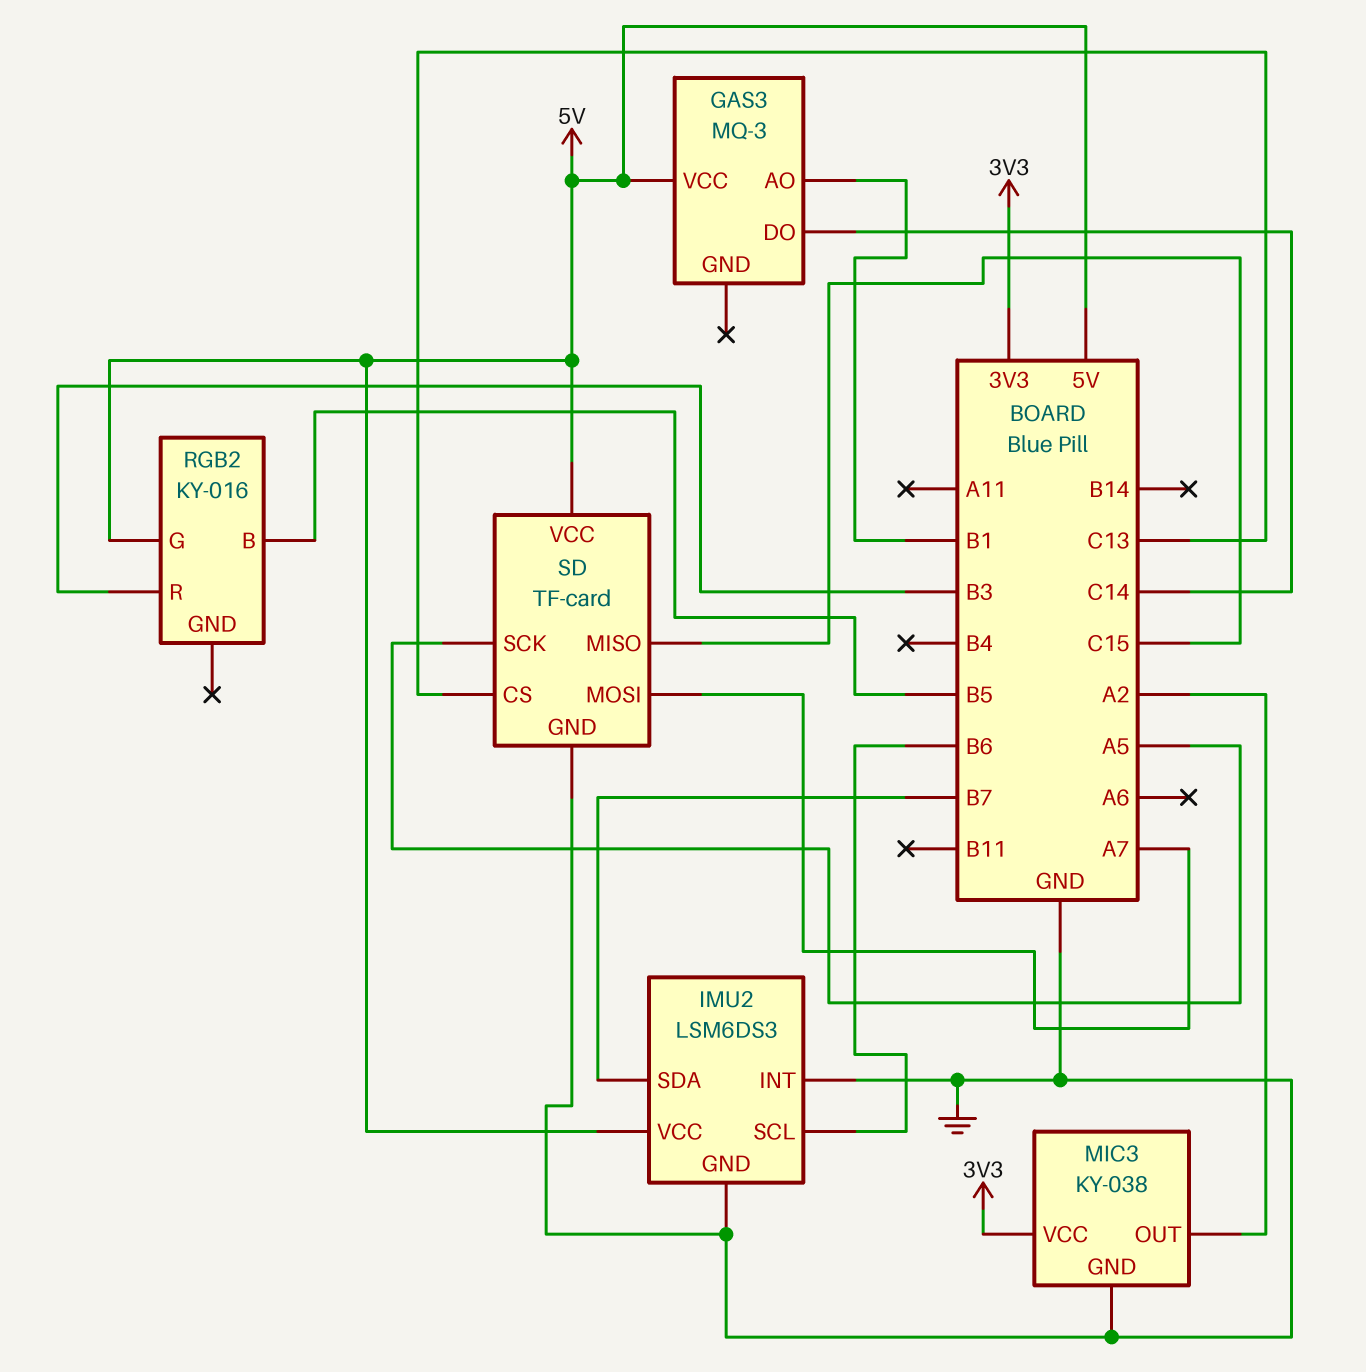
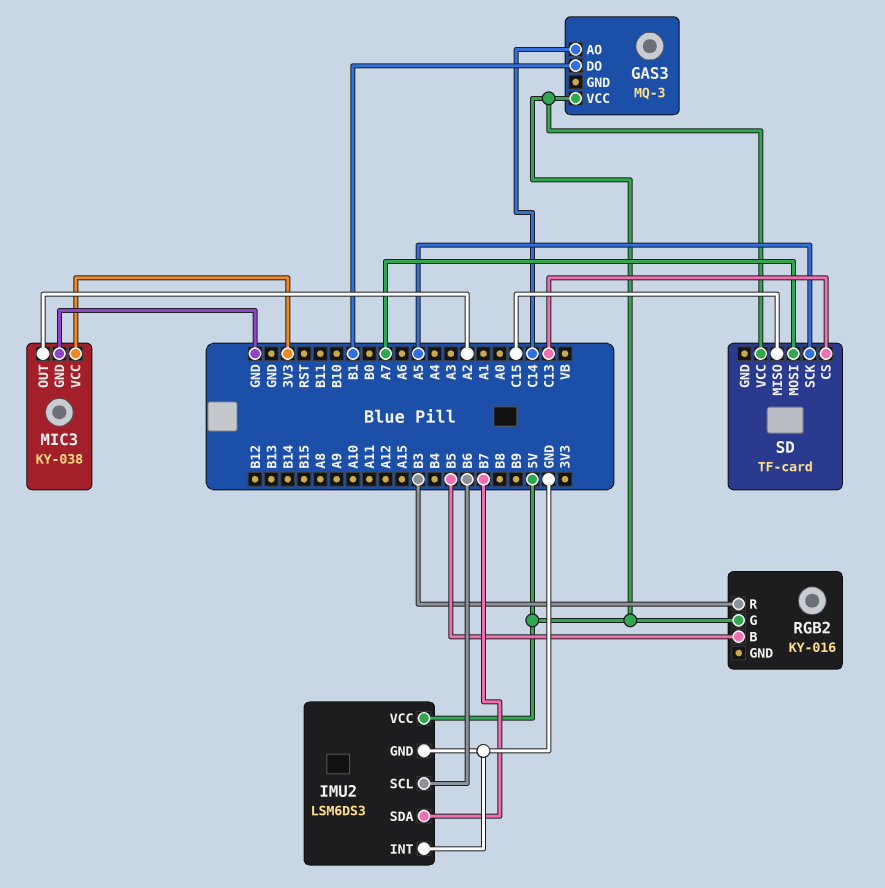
GAS3 pin AO: B1 -> C14
GAS3 pin DO: C14 -> B1
SD pin GND: GND -> none

